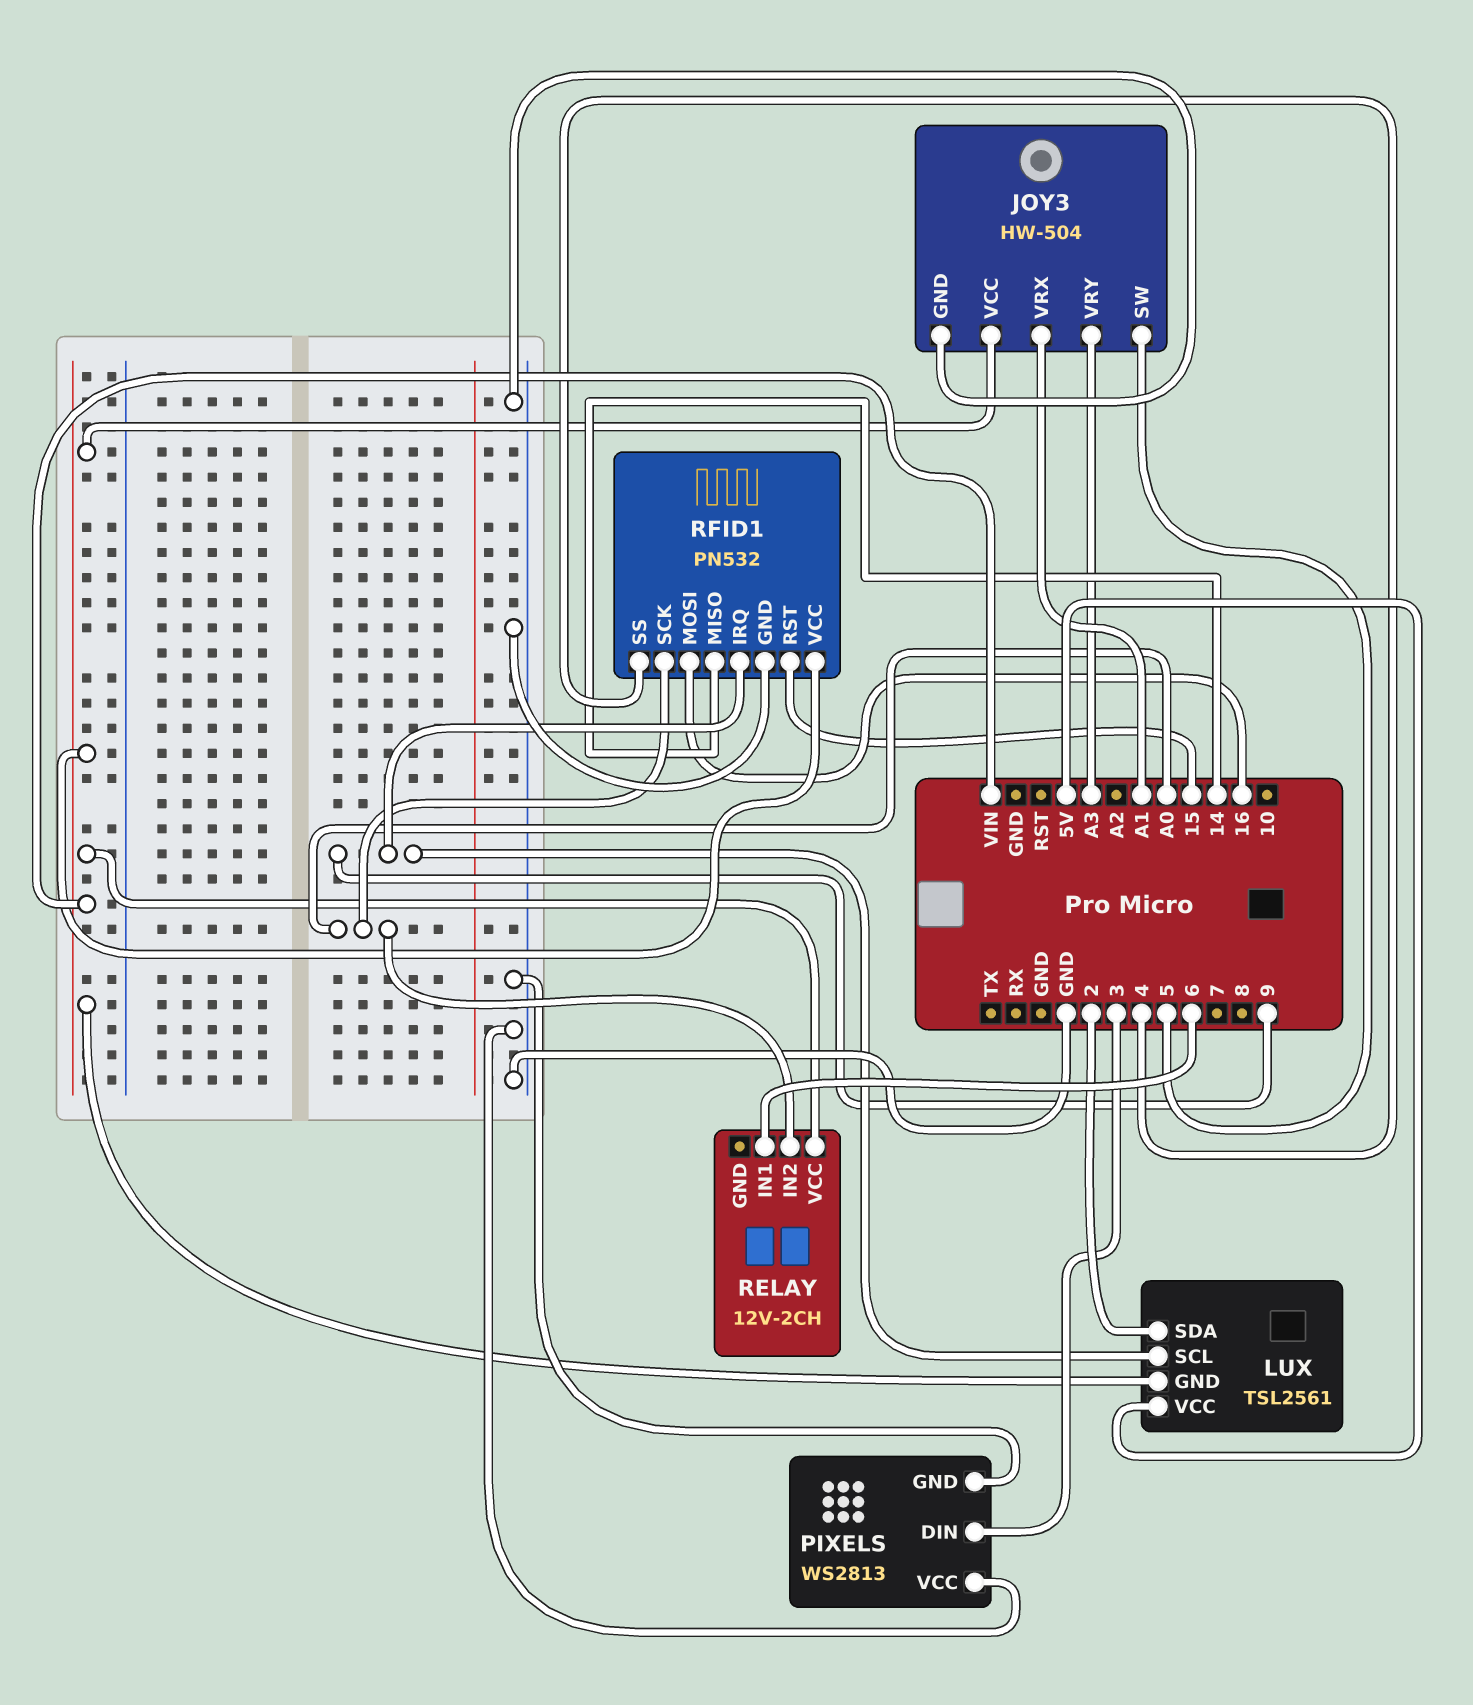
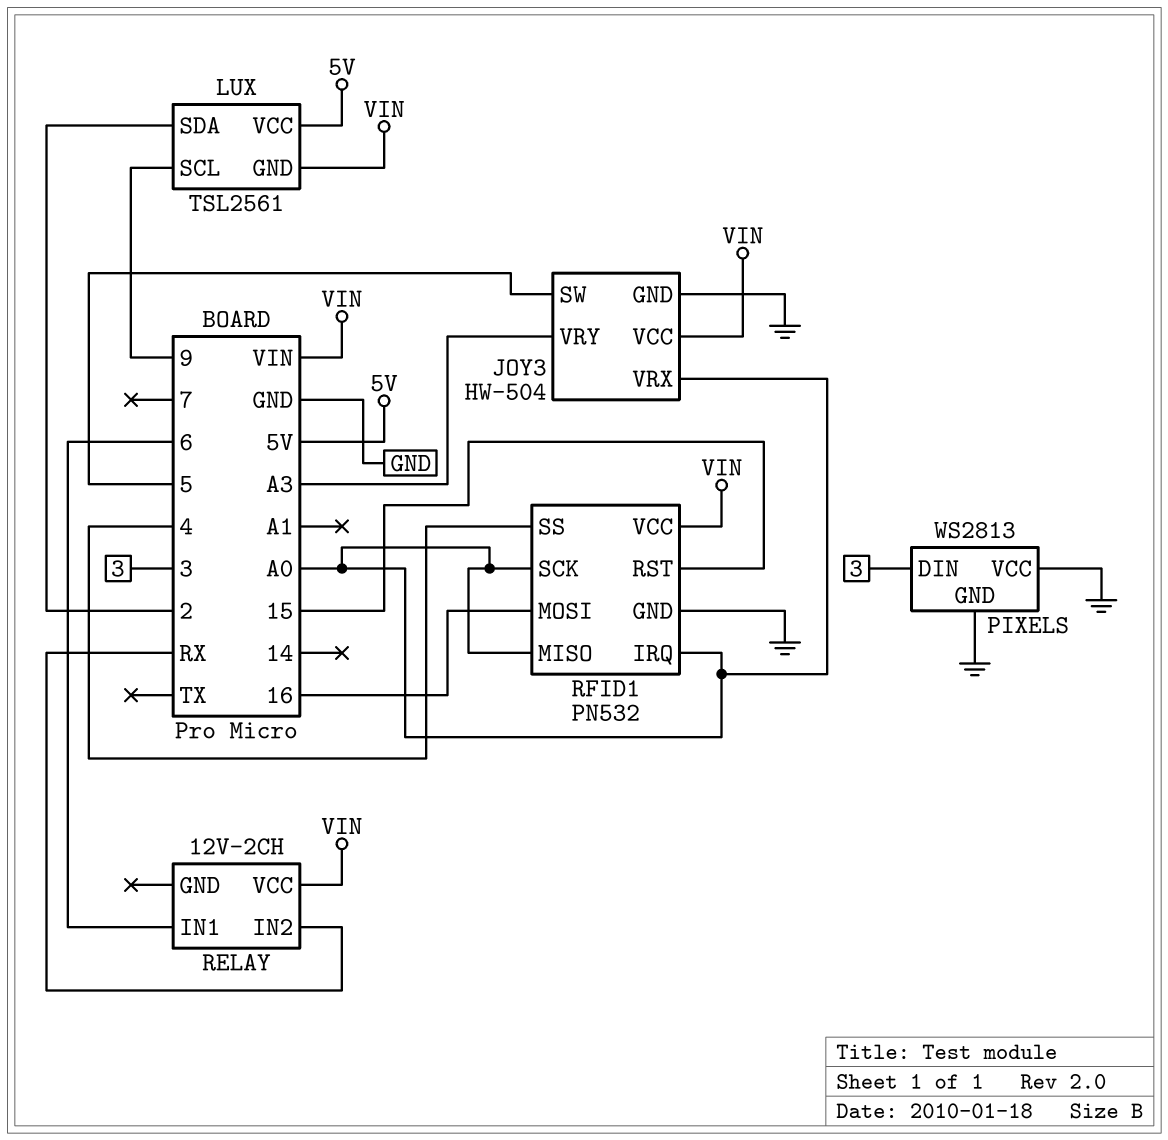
JOY3 pin VRX: A1 -> A0
RELAY pin IN2: A0 -> RX
RFID1 pin IRQ: 9 -> A0
RFID1 pin MISO: 14 -> A0

